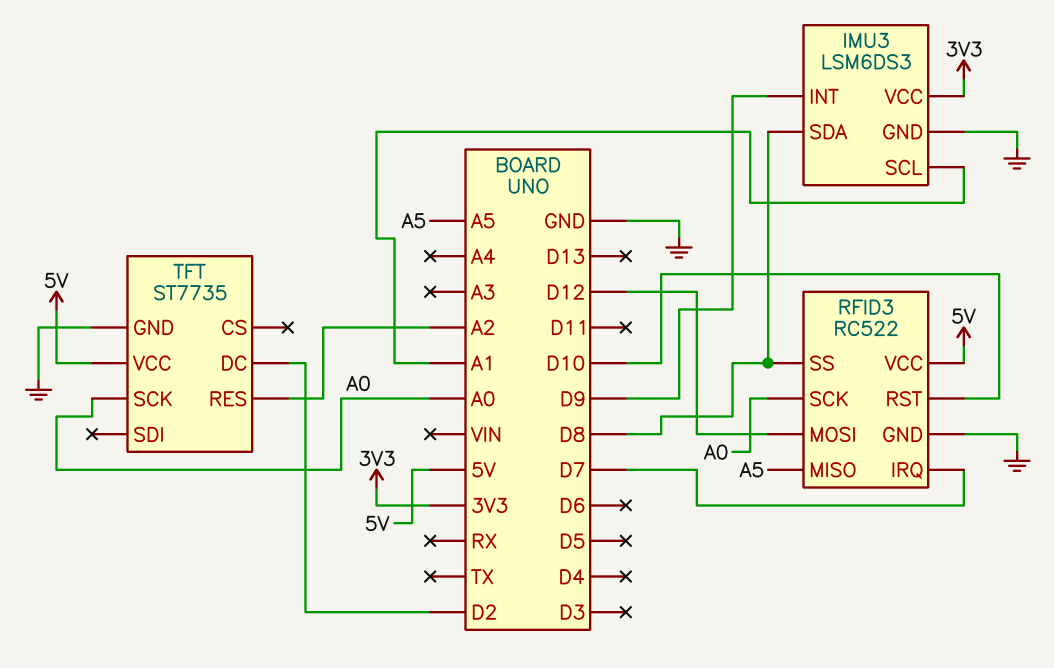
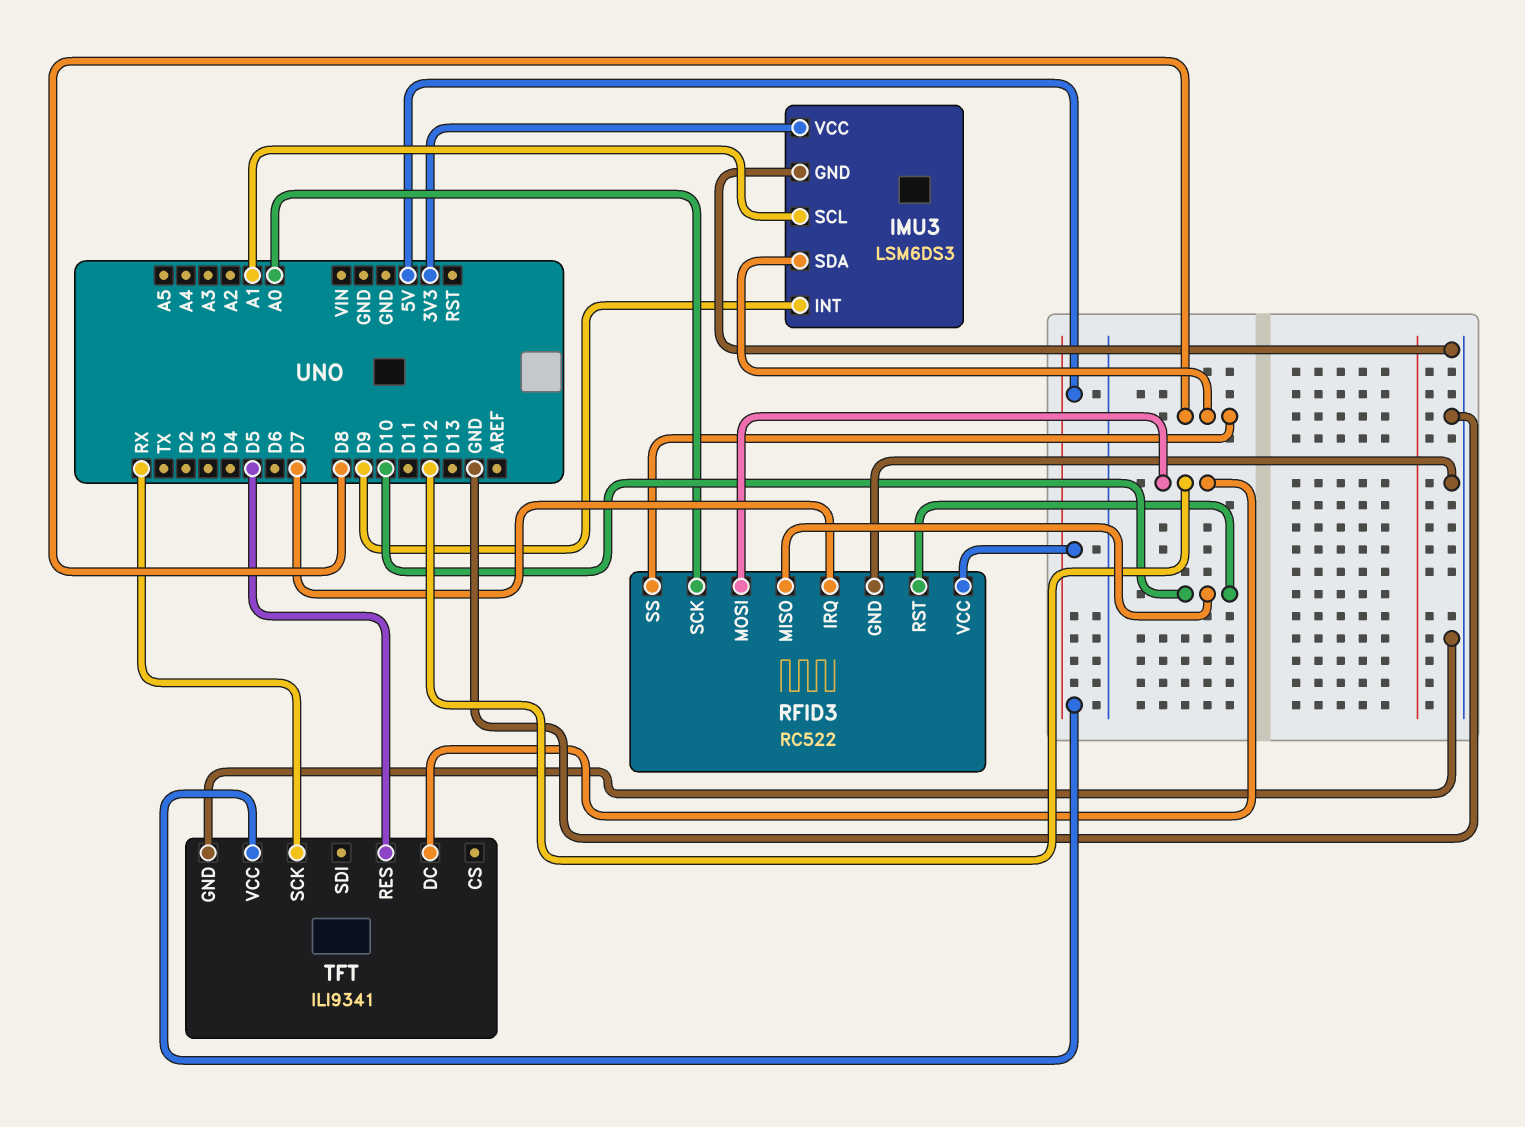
RFID3 pin MISO: A5 -> D10
TFT: ST7735 -> ILI9341
TFT pin DC: D2 -> D12
TFT pin RES: A2 -> D5
TFT pin SCK: A0 -> RX

